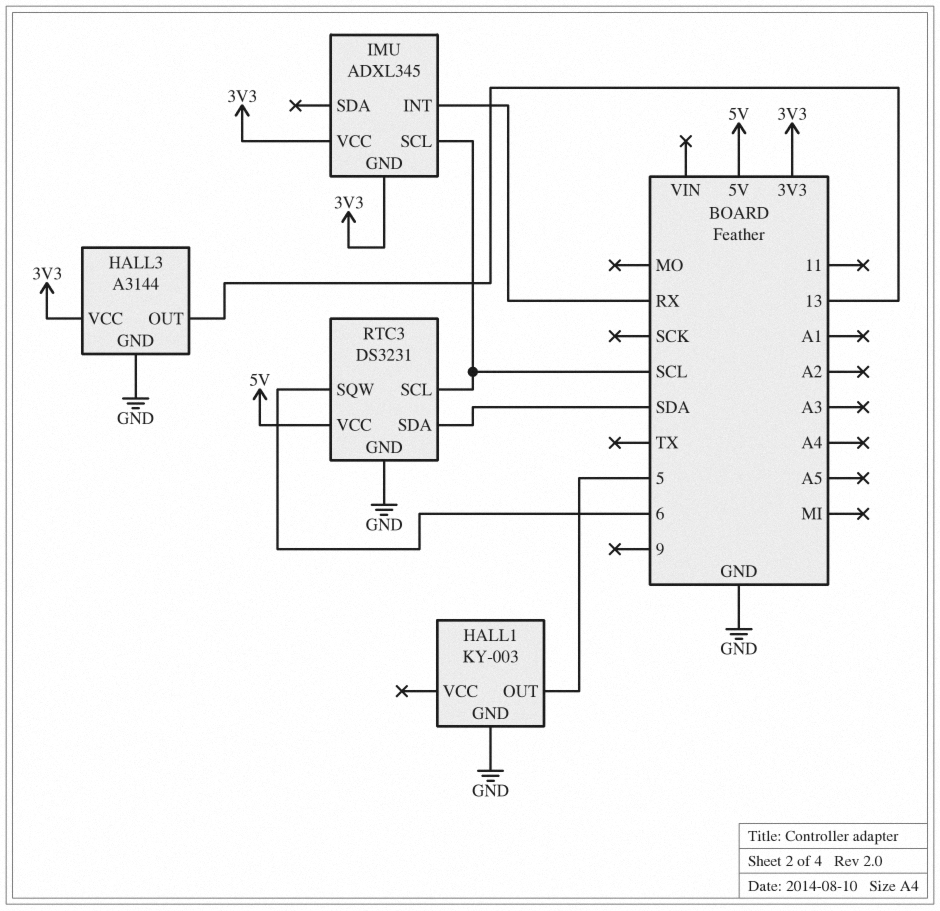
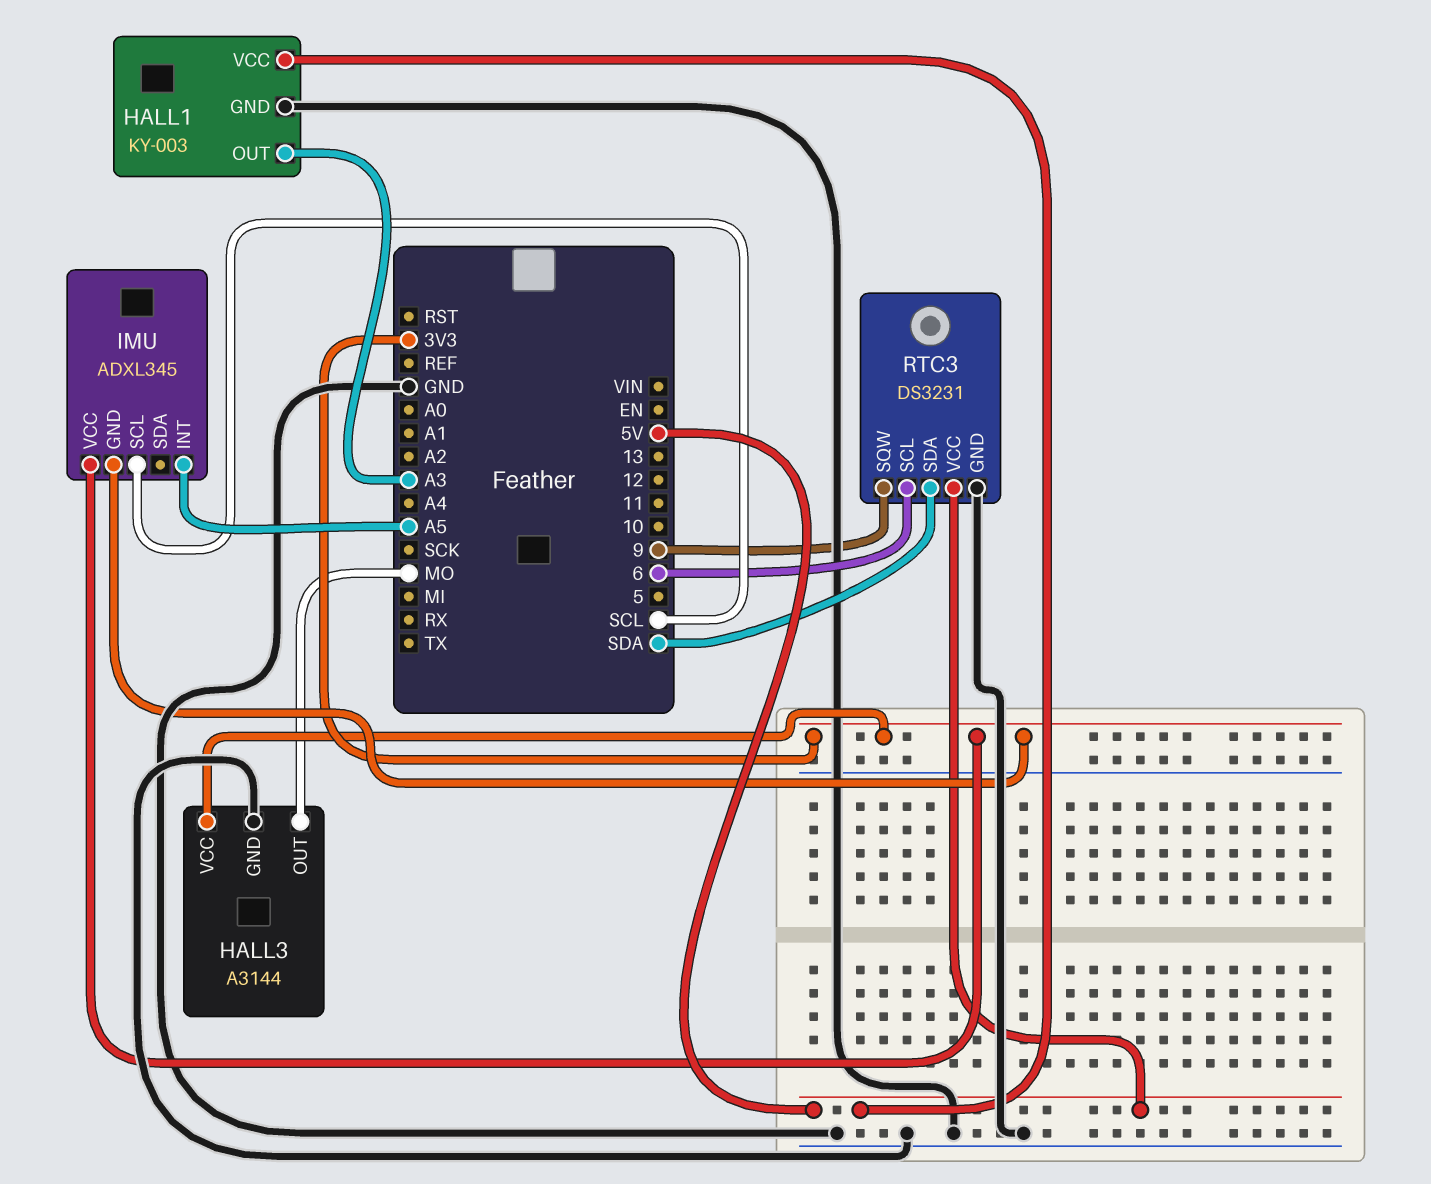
HALL1 pin OUT: 5 -> A3
HALL1 pin VCC: none -> 5V
HALL3 pin OUT: 13 -> MO
IMU pin INT: RX -> A5
RTC3 pin SCL: SCL -> 6
RTC3 pin SQW: 6 -> 9

